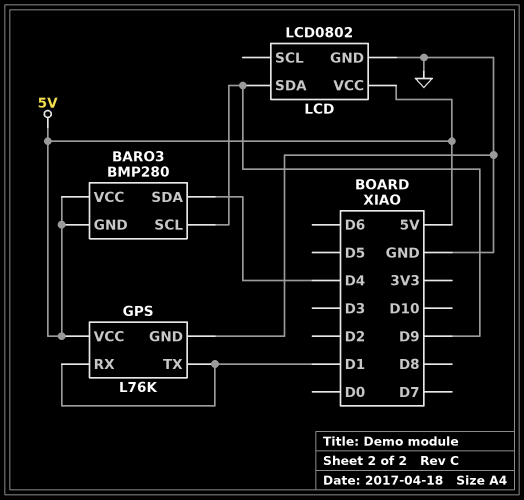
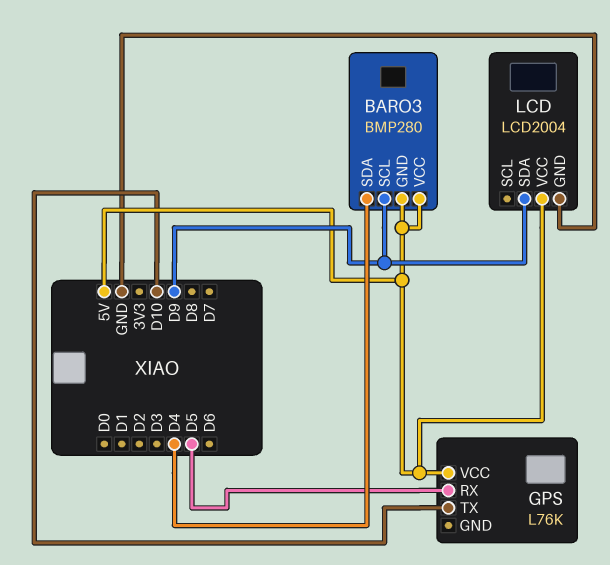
GPS pin GND: GND -> none
GPS pin RX: D1 -> D5
GPS pin TX: D1 -> D10
LCD: LCD0802 -> LCD2004

